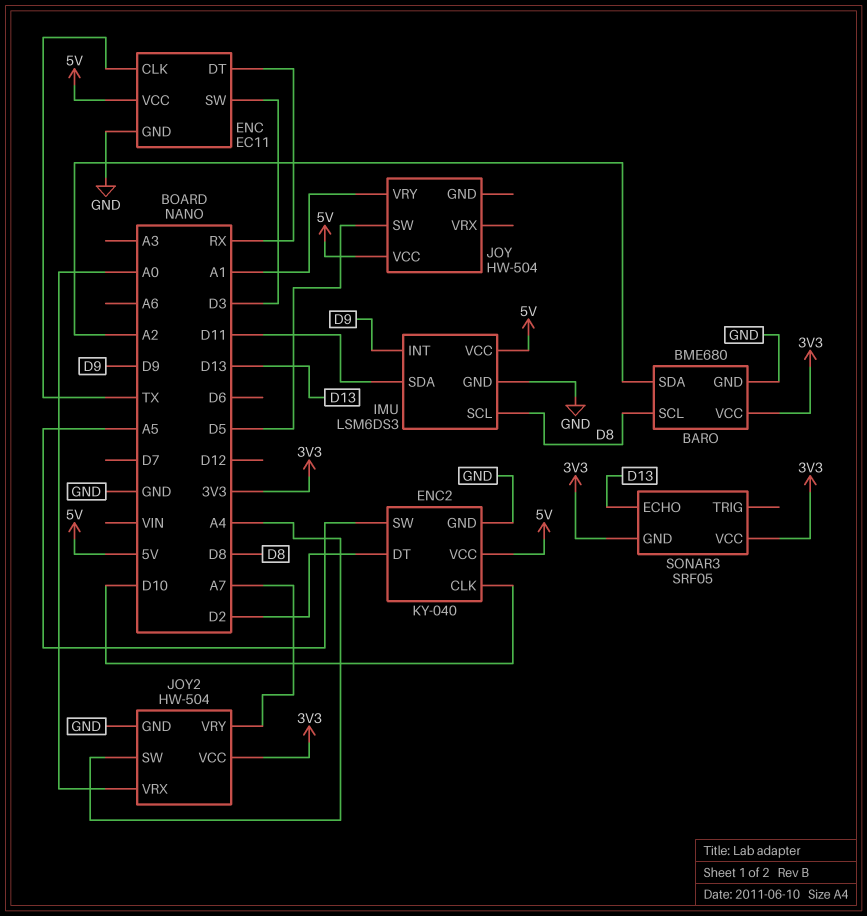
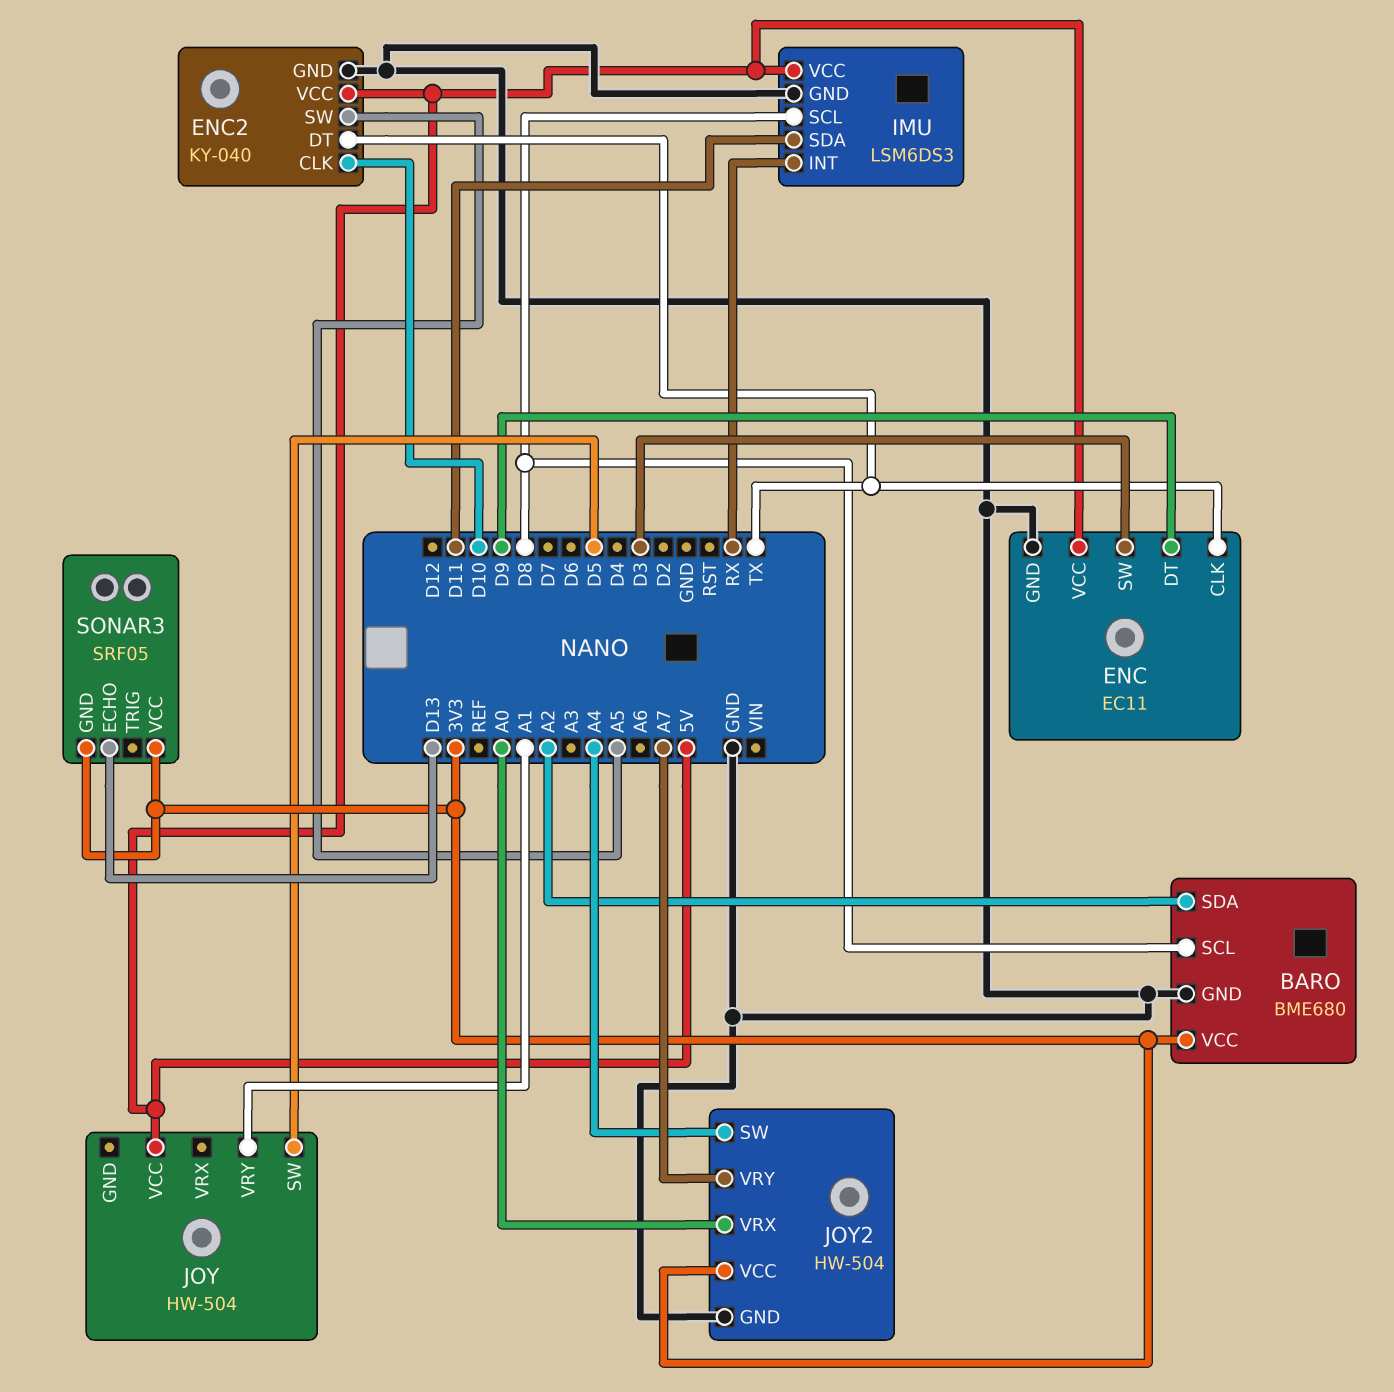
ENC pin DT: RX -> D9
ENC2 pin DT: D2 -> TX
IMU pin INT: D9 -> RX

